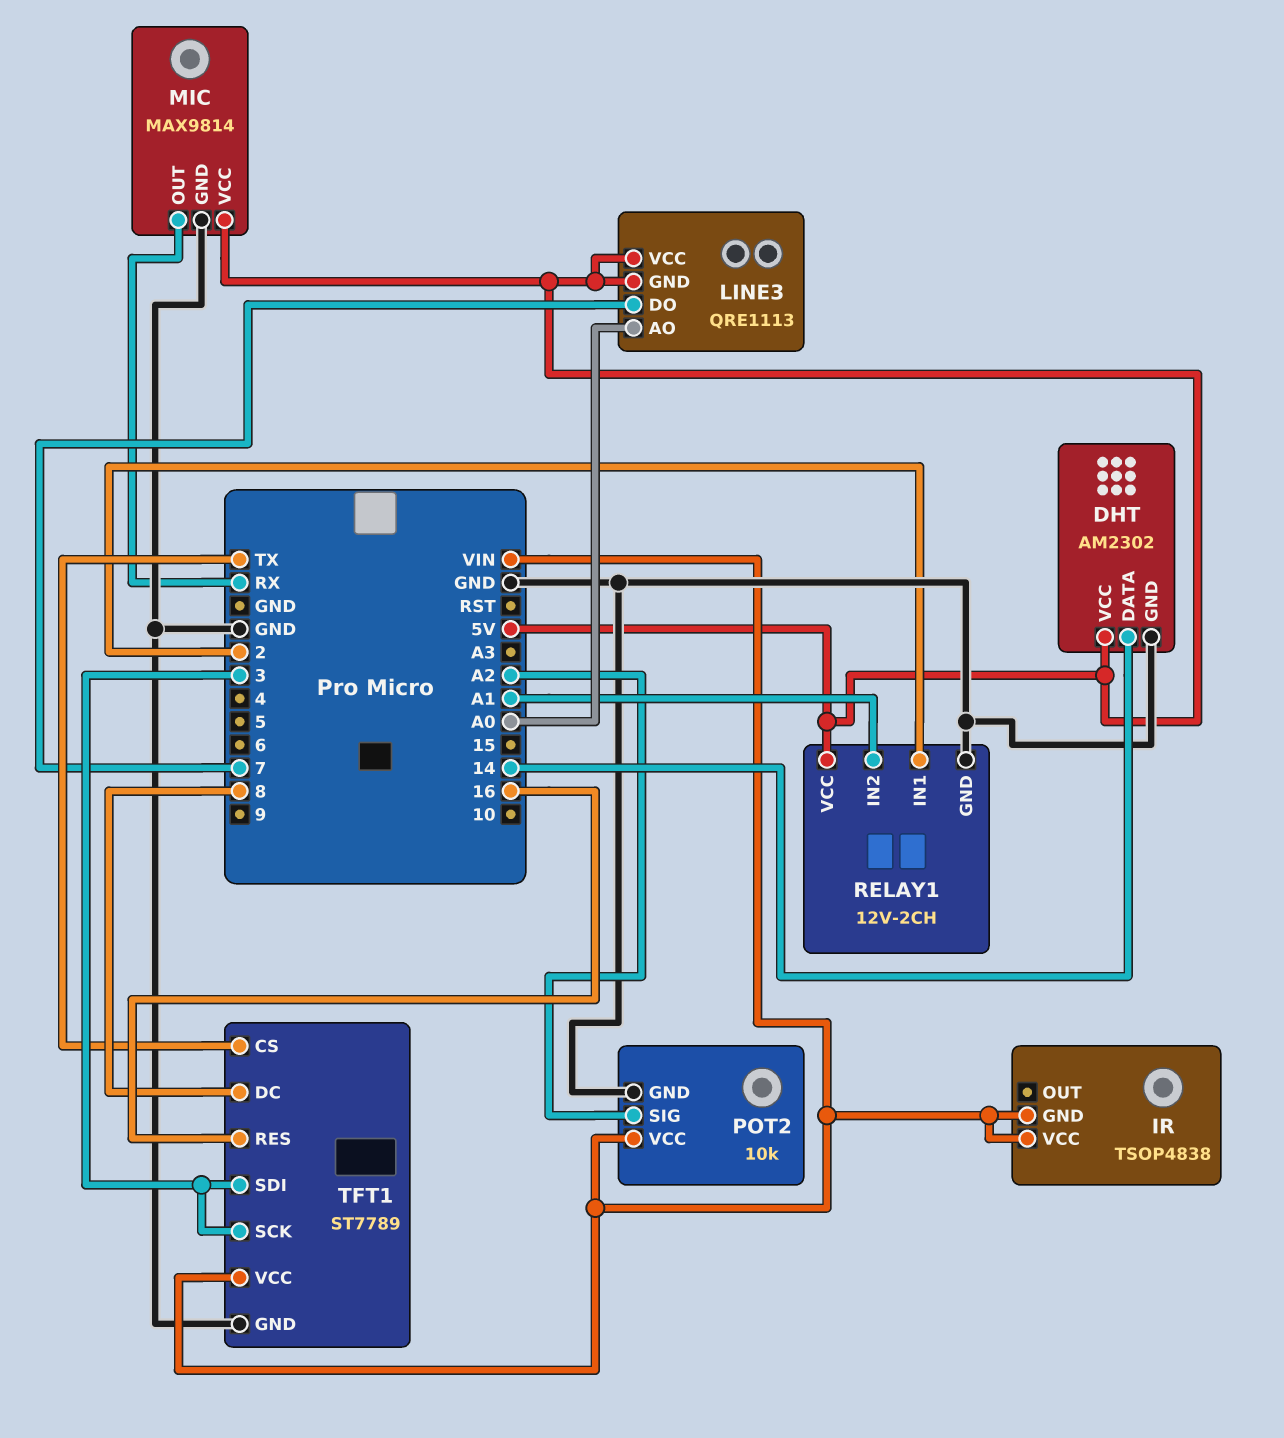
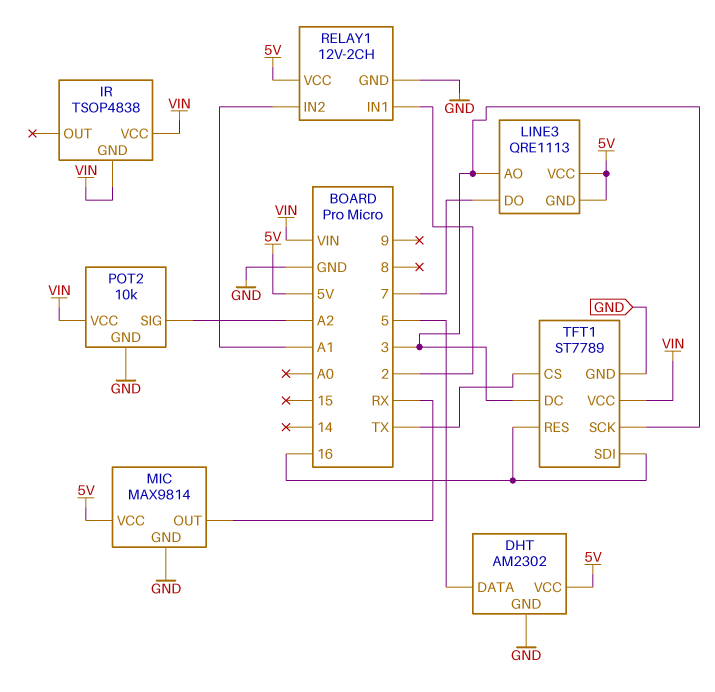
DHT pin DATA: 14 -> 5
LINE3 pin AO: A0 -> 3
TFT1 pin DC: 8 -> 3
TFT1 pin SDI: 3 -> 16

